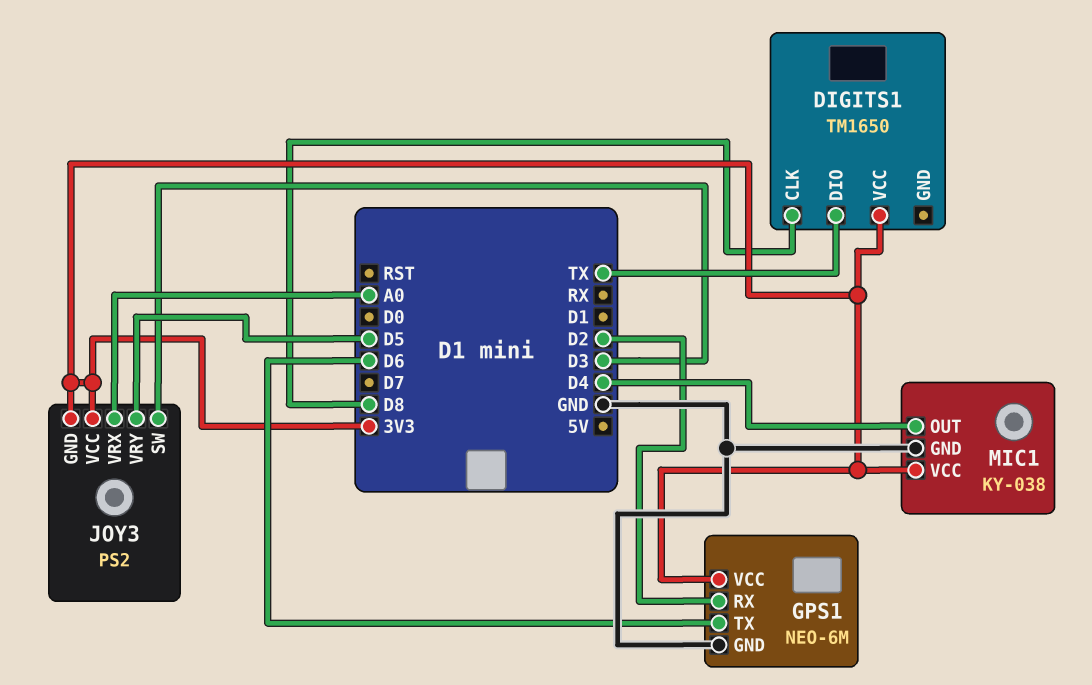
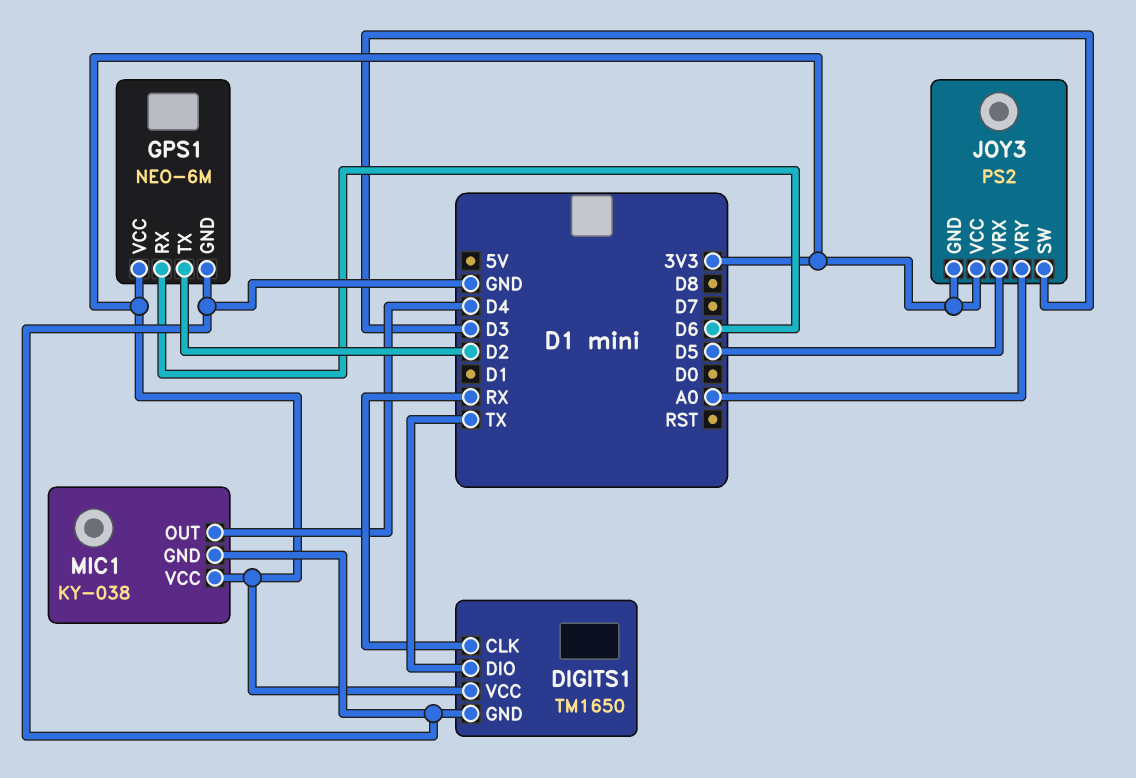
DIGITS1 pin CLK: D8 -> RX
DIGITS1 pin GND: none -> GND
GPS1 pin RX: D2 -> D6
GPS1 pin TX: D6 -> D2
JOY3 pin VRX: A0 -> D5
JOY3 pin VRY: D5 -> A0

